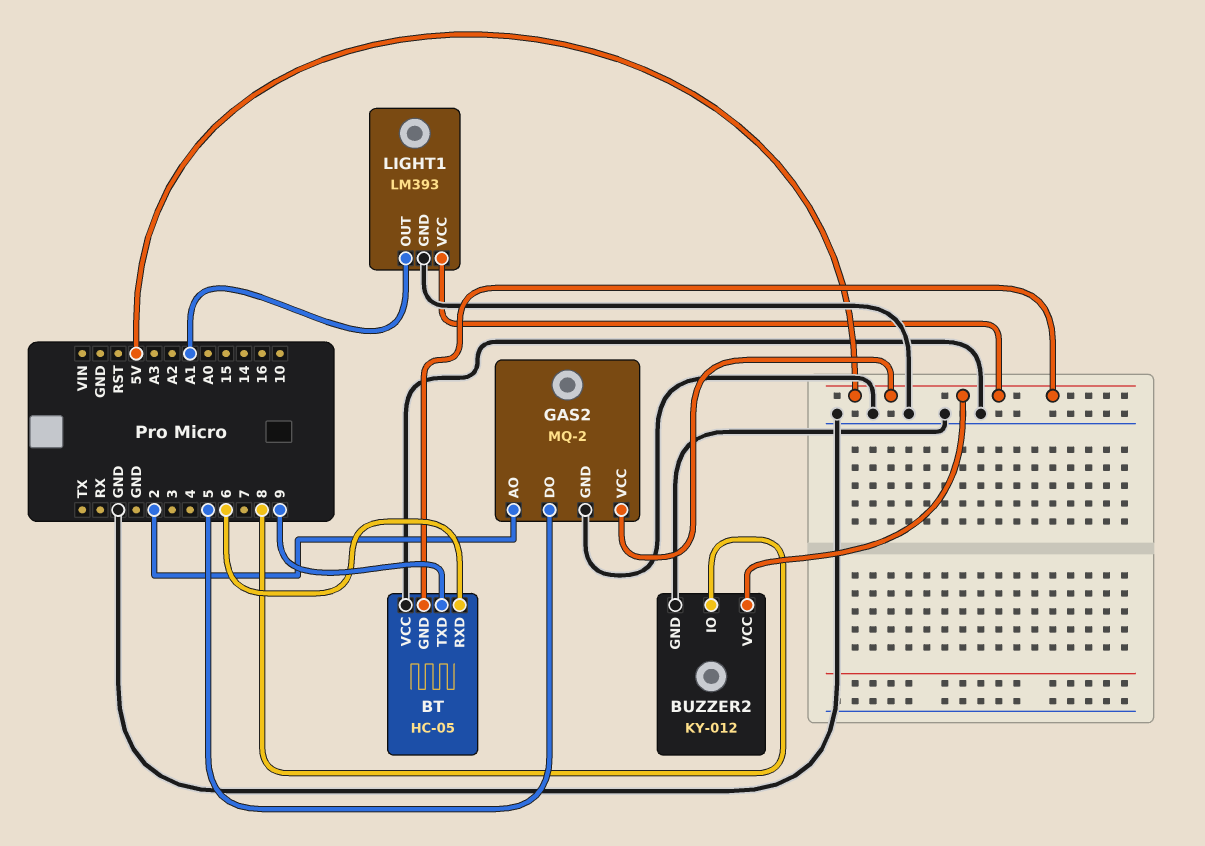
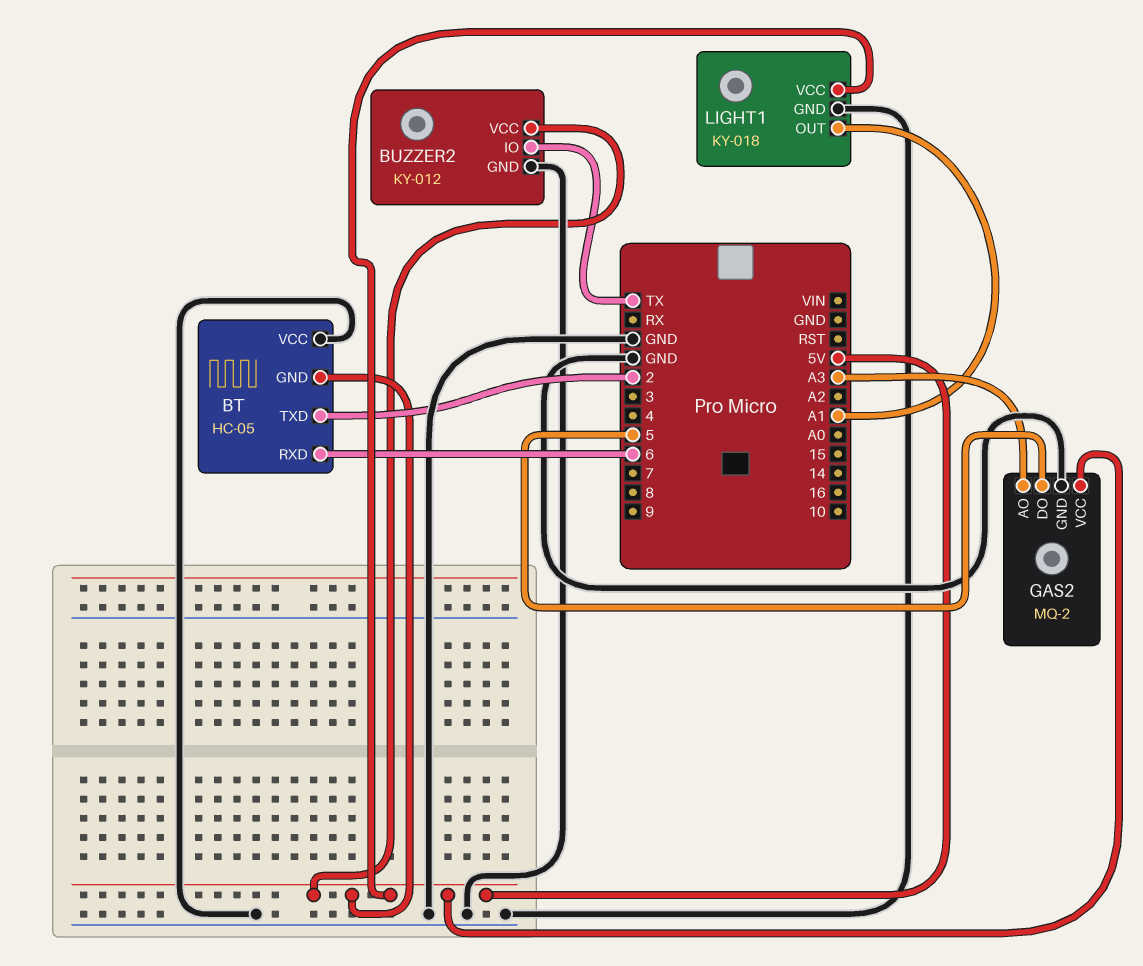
BT pin TXD: 9 -> 2
BUZZER2 pin IO: 8 -> TX
GAS2 pin AO: 2 -> A3
LIGHT1: LM393 -> KY-018

